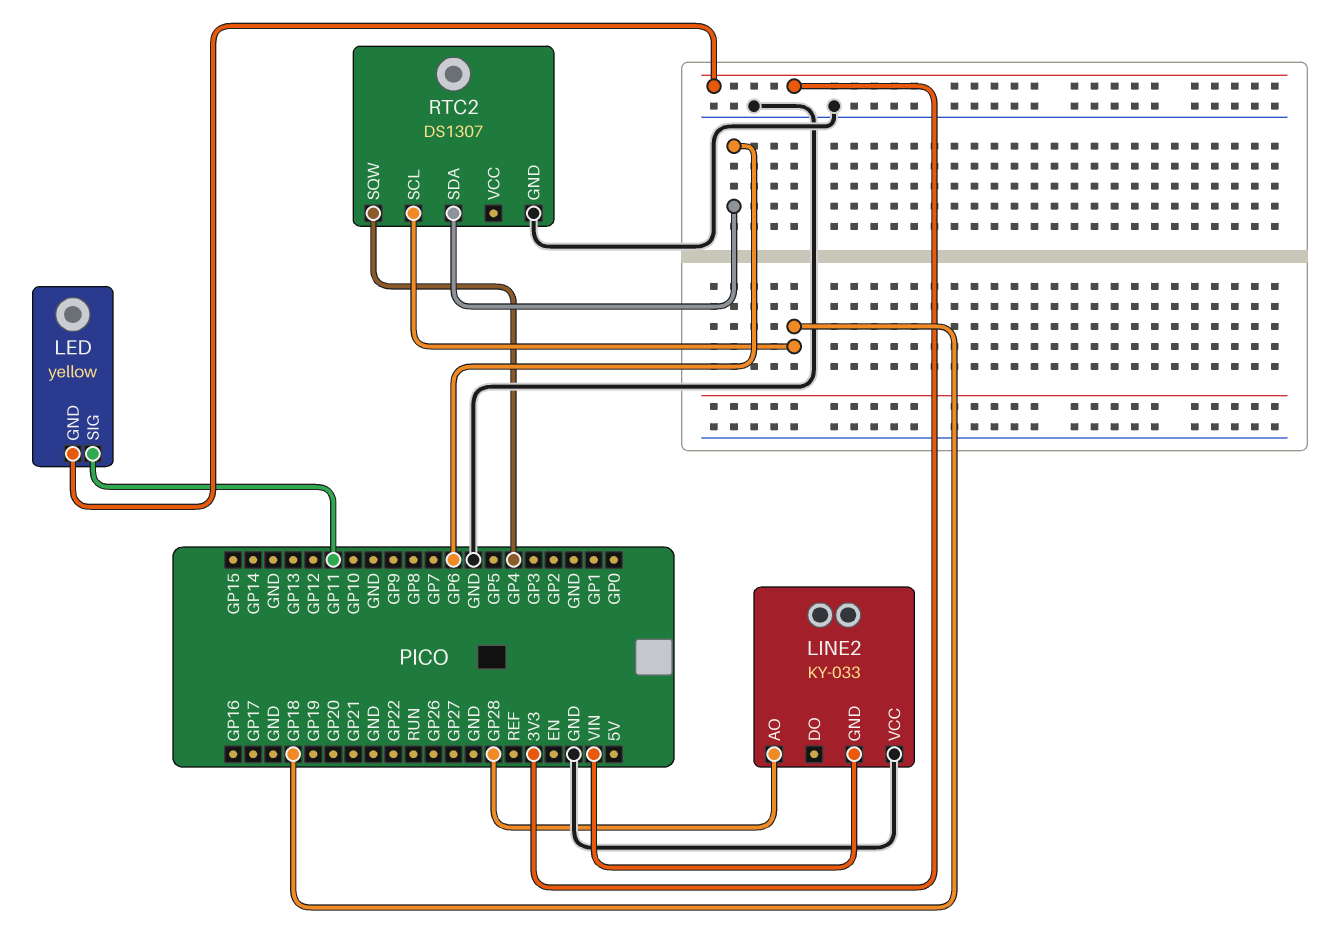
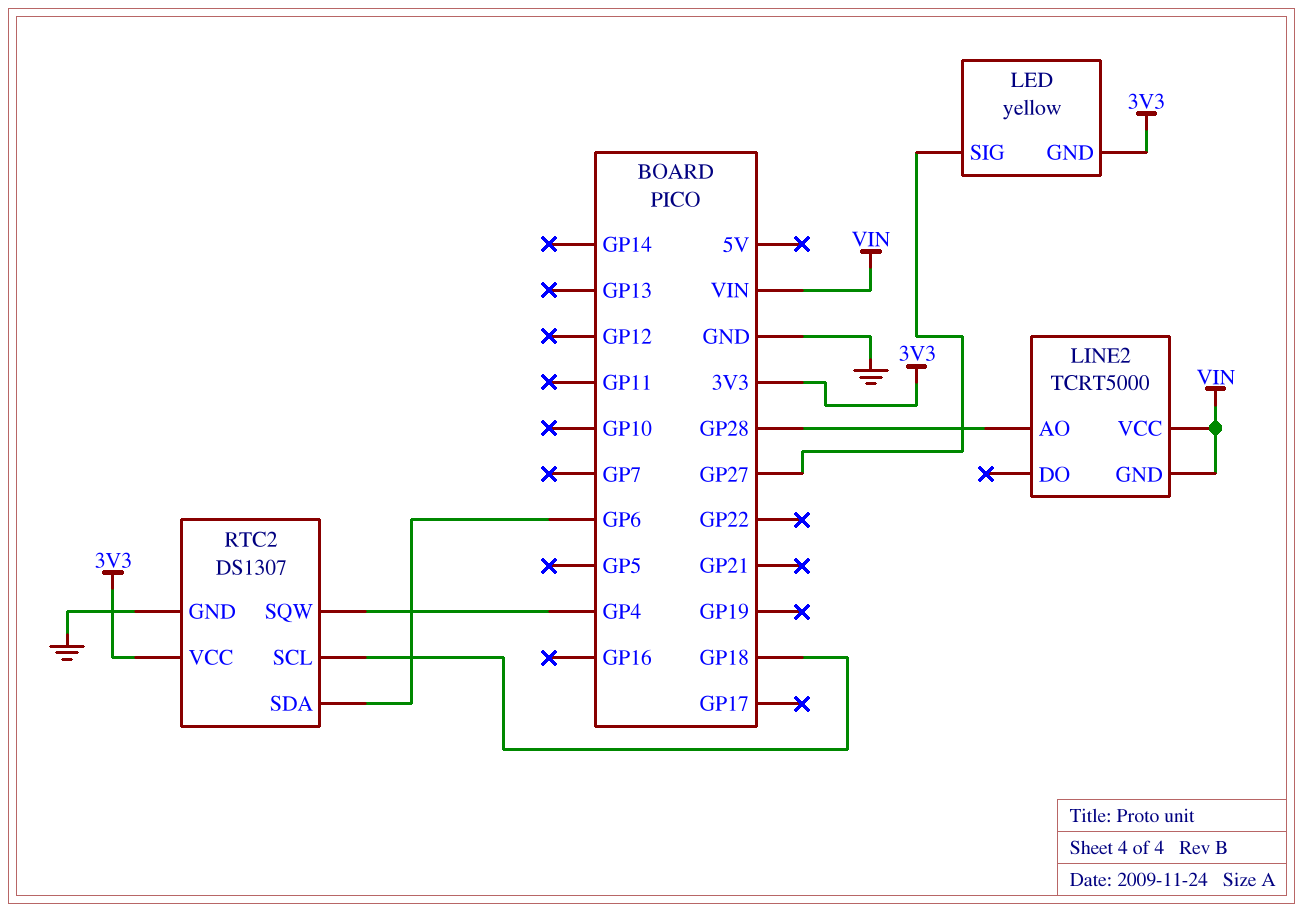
LED pin SIG: GP11 -> GP27
LINE2: KY-033 -> TCRT5000
LINE2 pin VCC: GND -> VIN
RTC2 pin VCC: none -> 3V3

